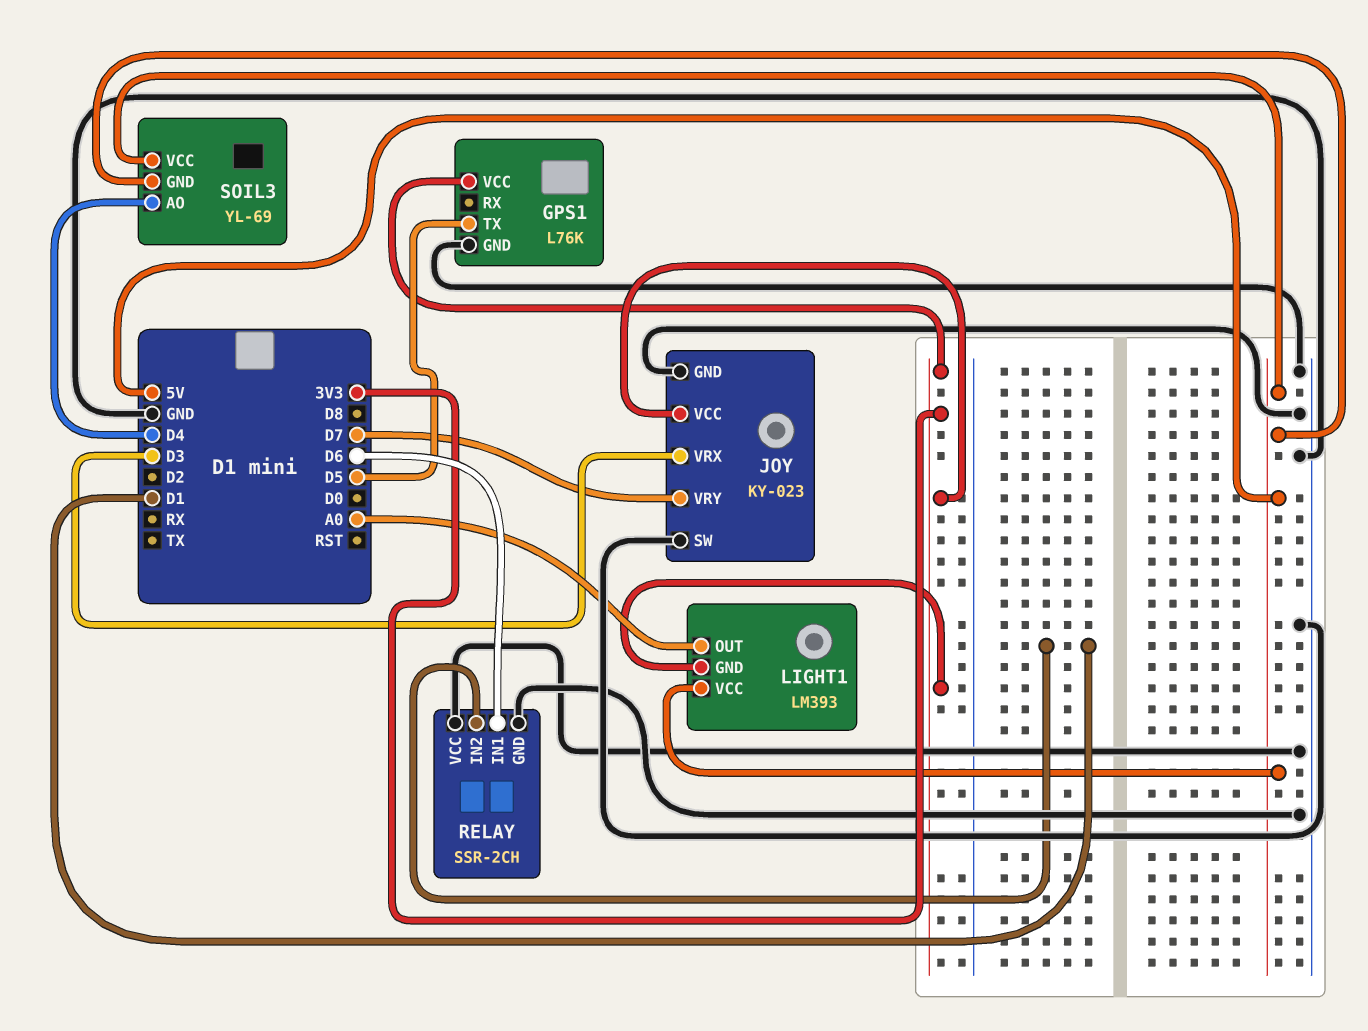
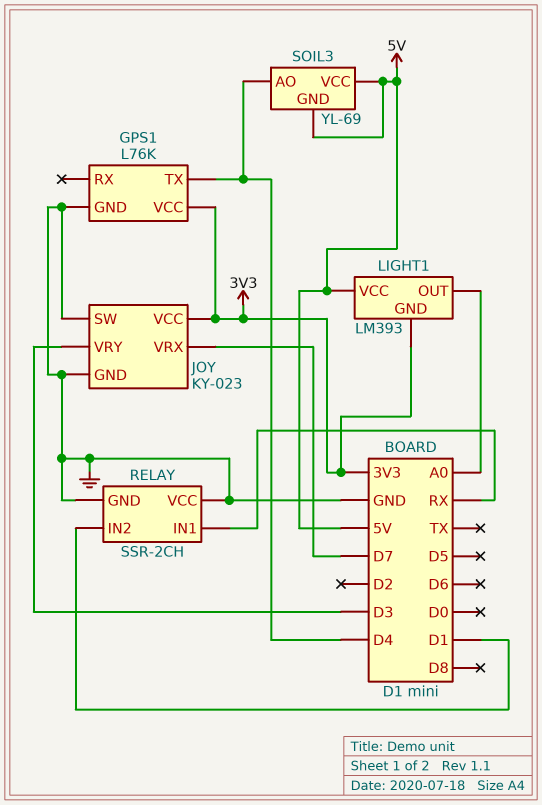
GPS1 pin TX: D5 -> D4
JOY pin VRX: D3 -> D7
JOY pin VRY: D7 -> D3
RELAY pin IN1: D6 -> RX

